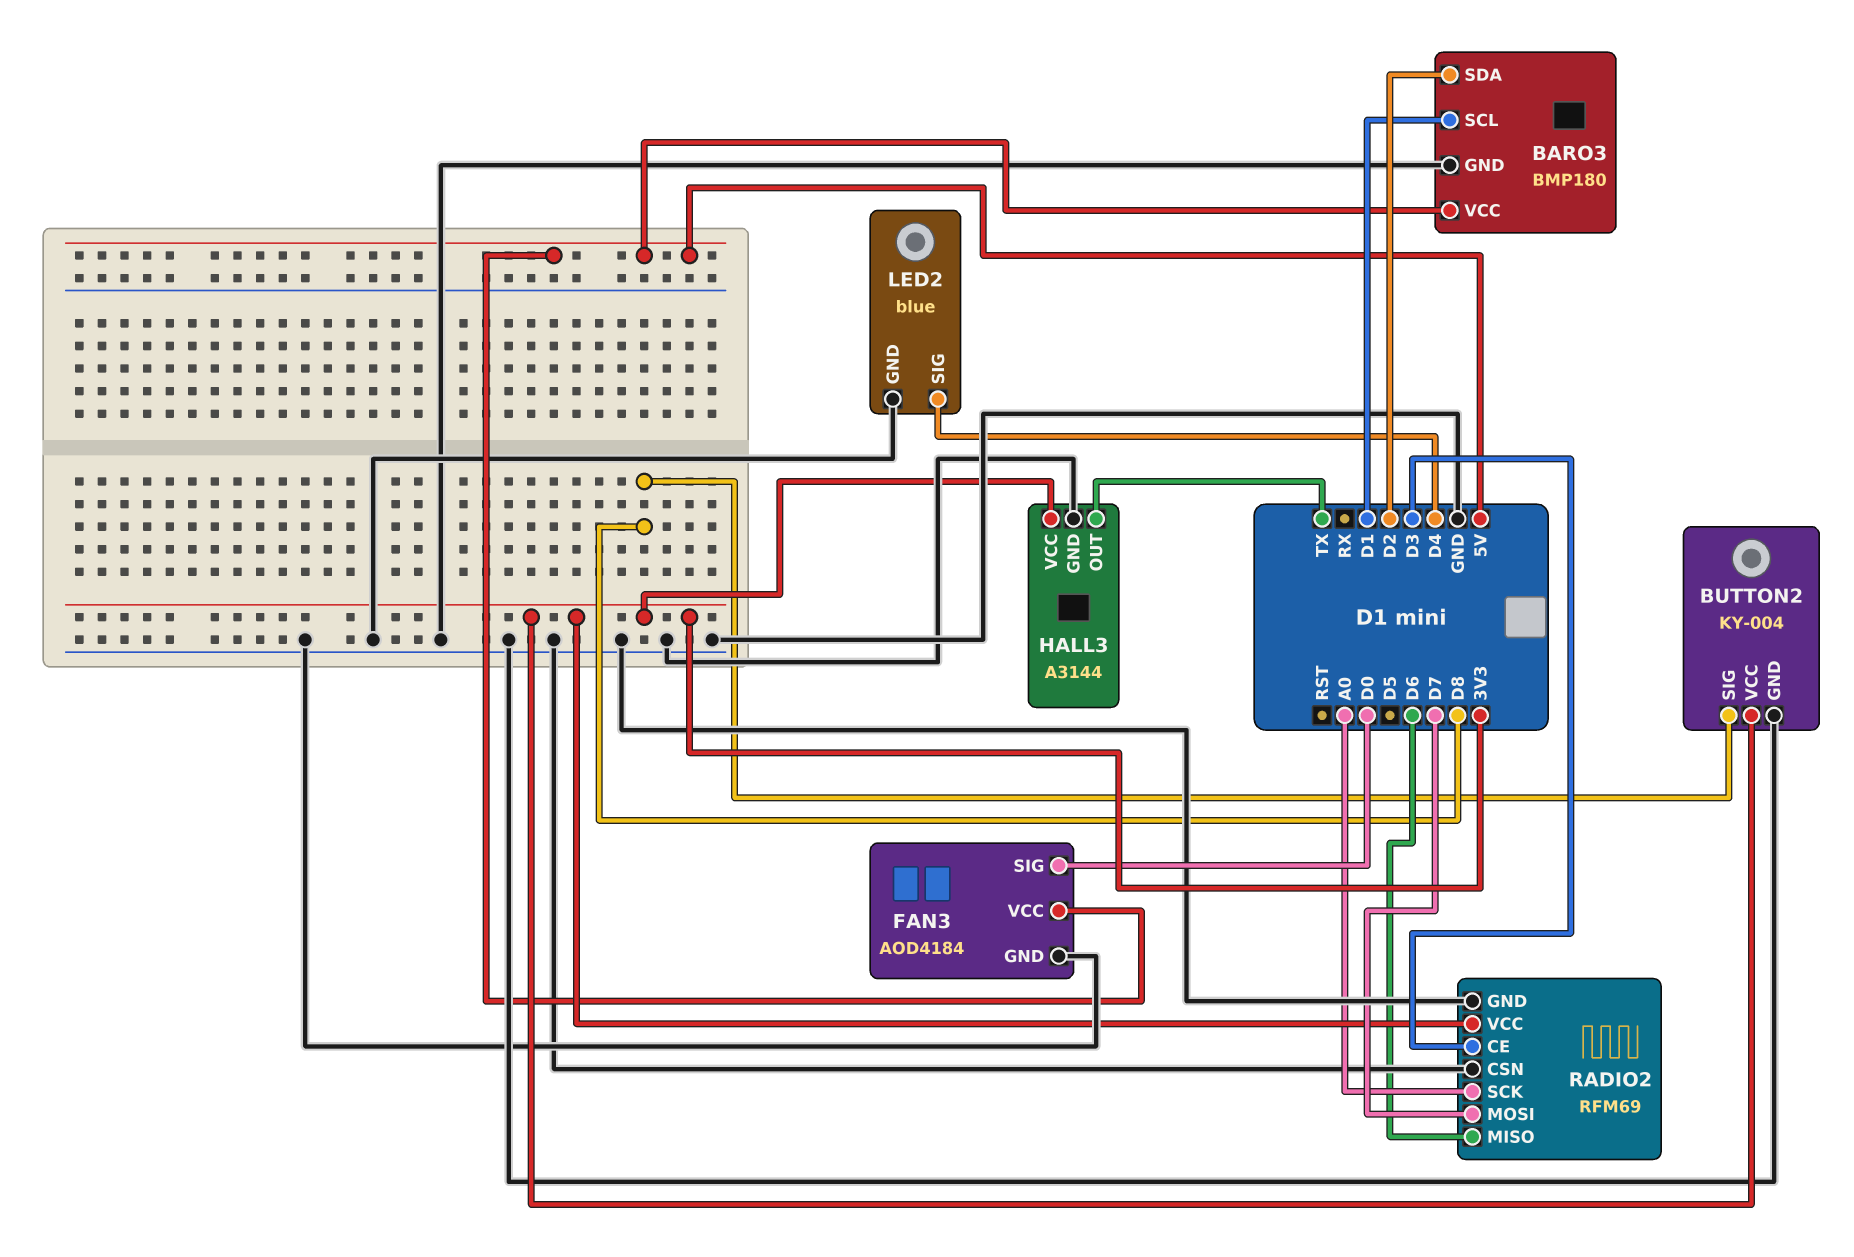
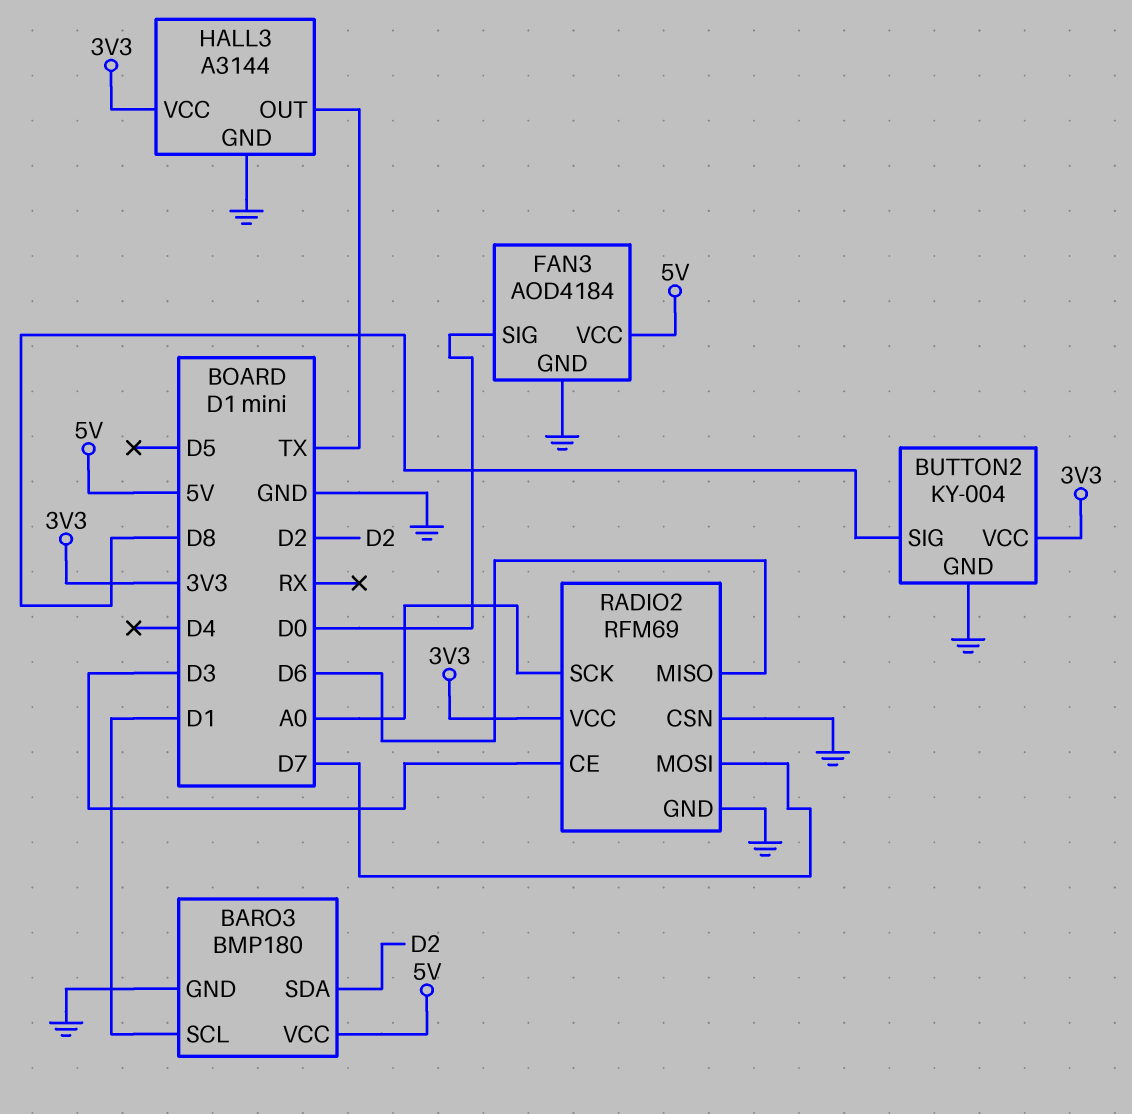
LED2: blue -> none
LED2 pin GND: GND -> none
LED2 pin SIG: D4 -> none

